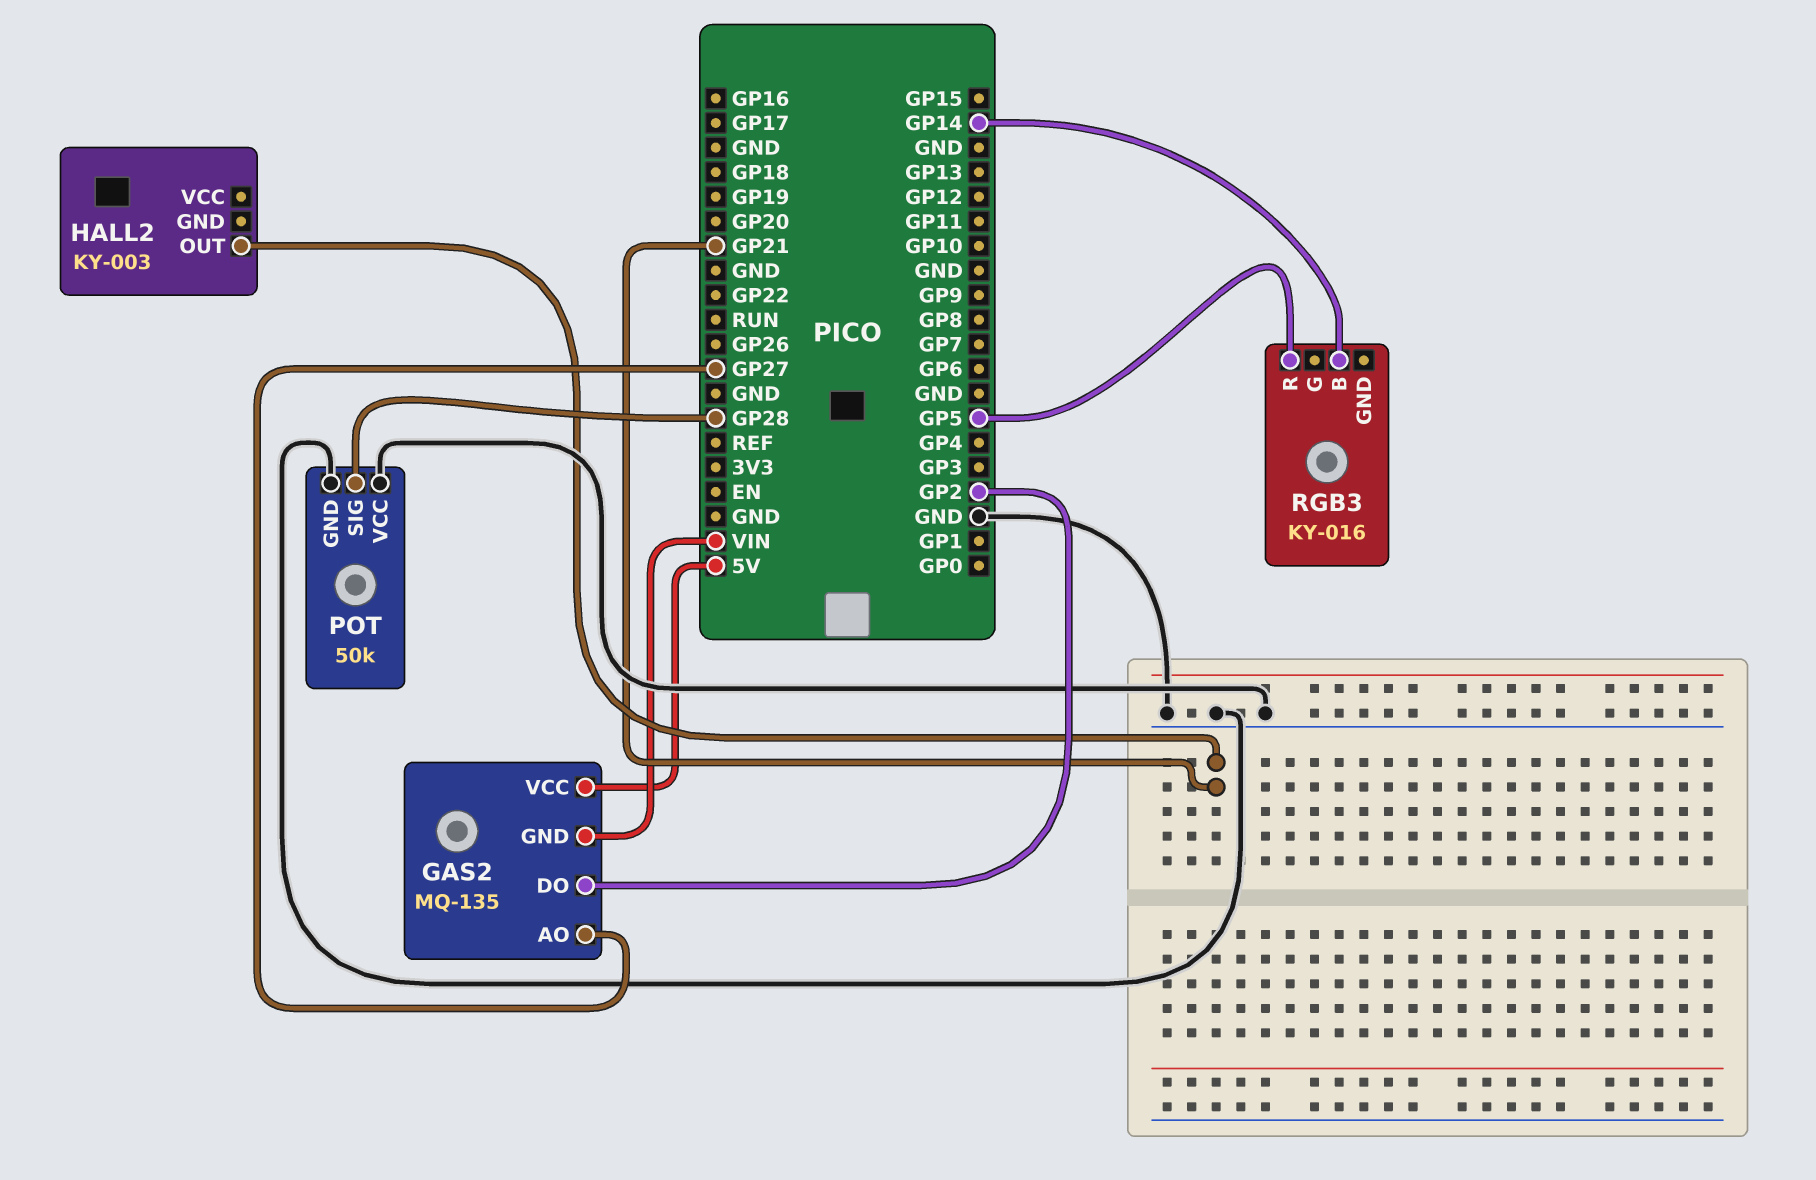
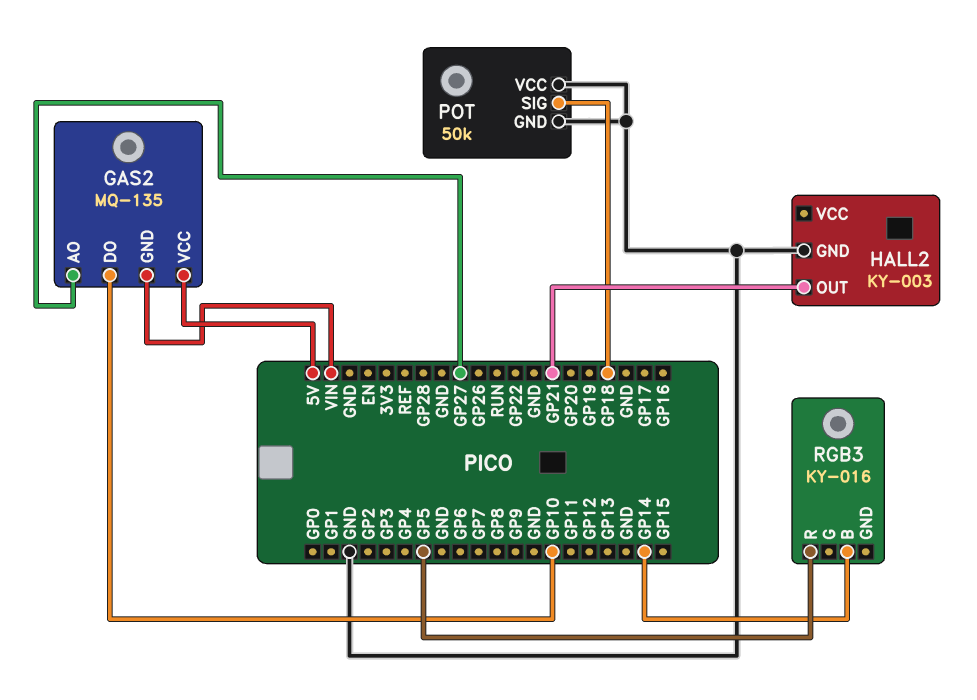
GAS2 pin DO: GP2 -> GP10
HALL2 pin GND: none -> GND
POT pin SIG: GP28 -> GP18

